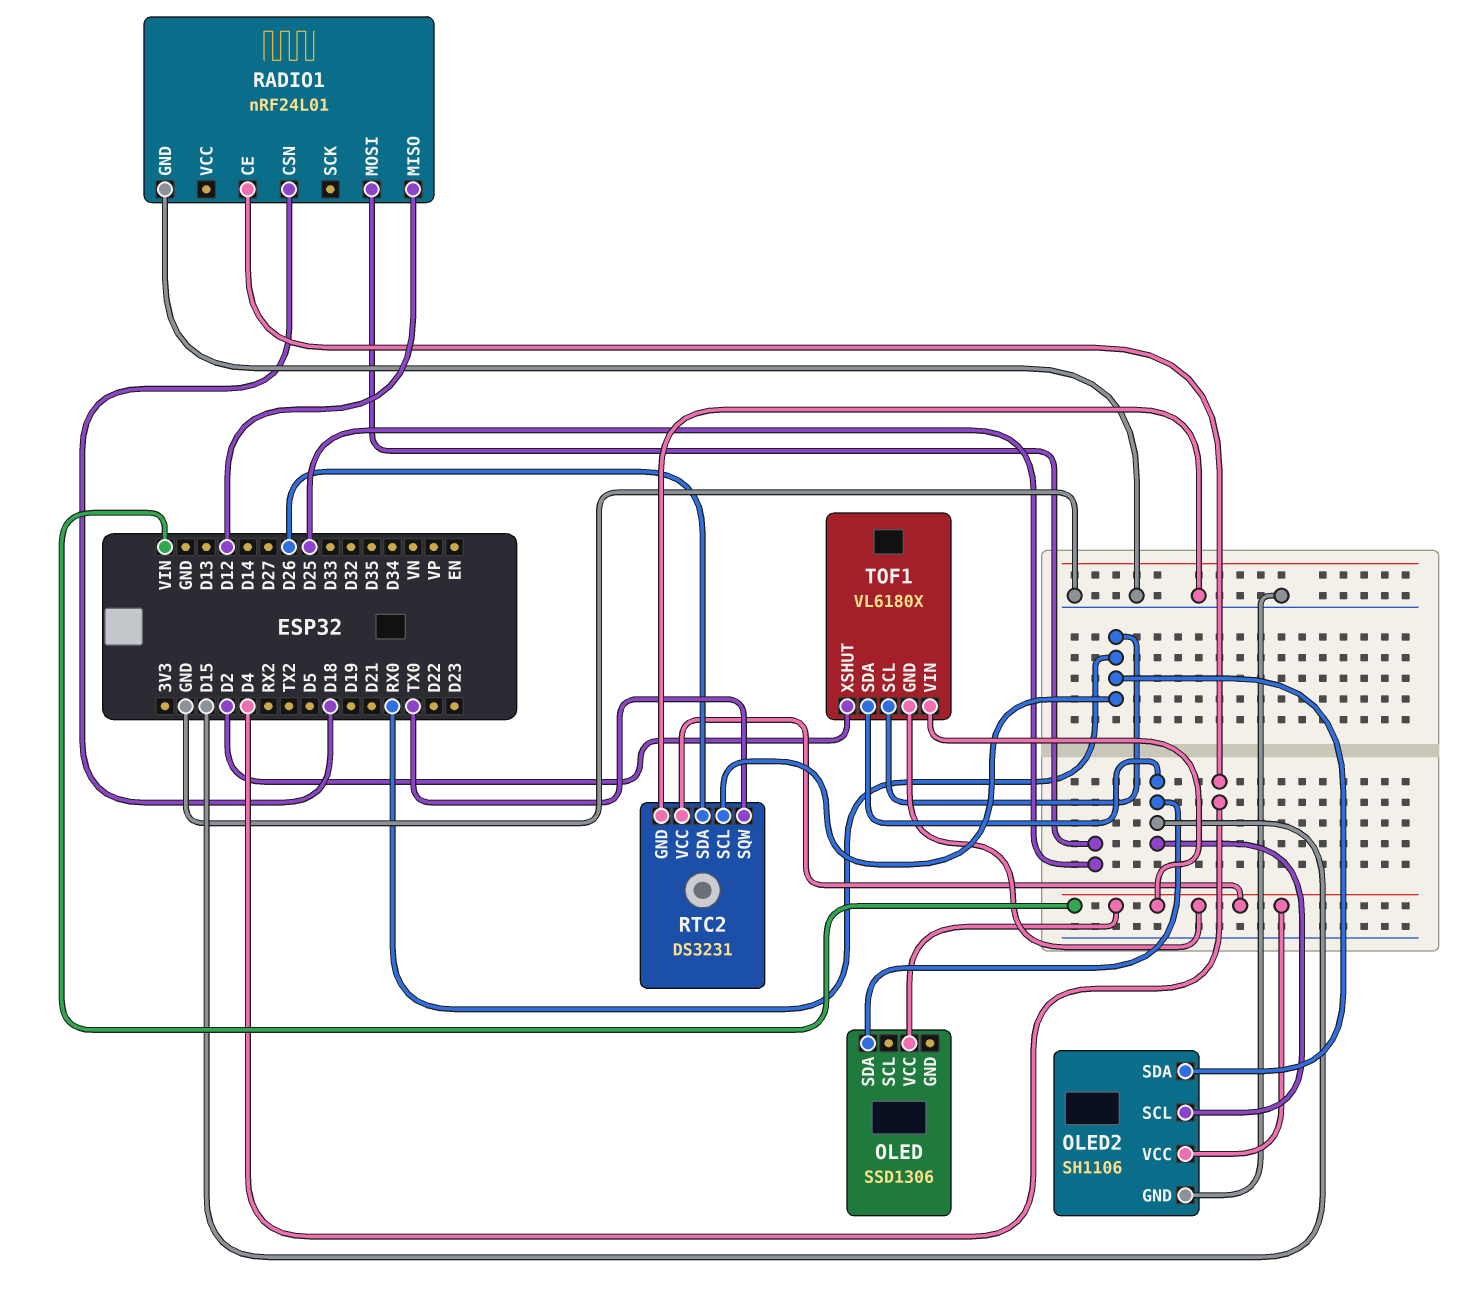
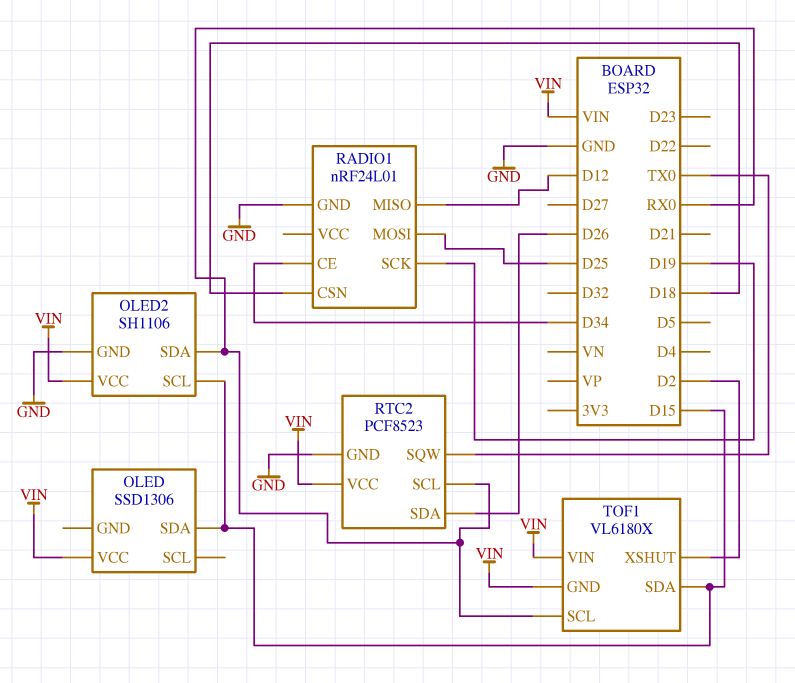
RADIO1 pin CE: D4 -> D34
RADIO1 pin SCK: none -> D19
RTC2: DS3231 -> PCF8523

